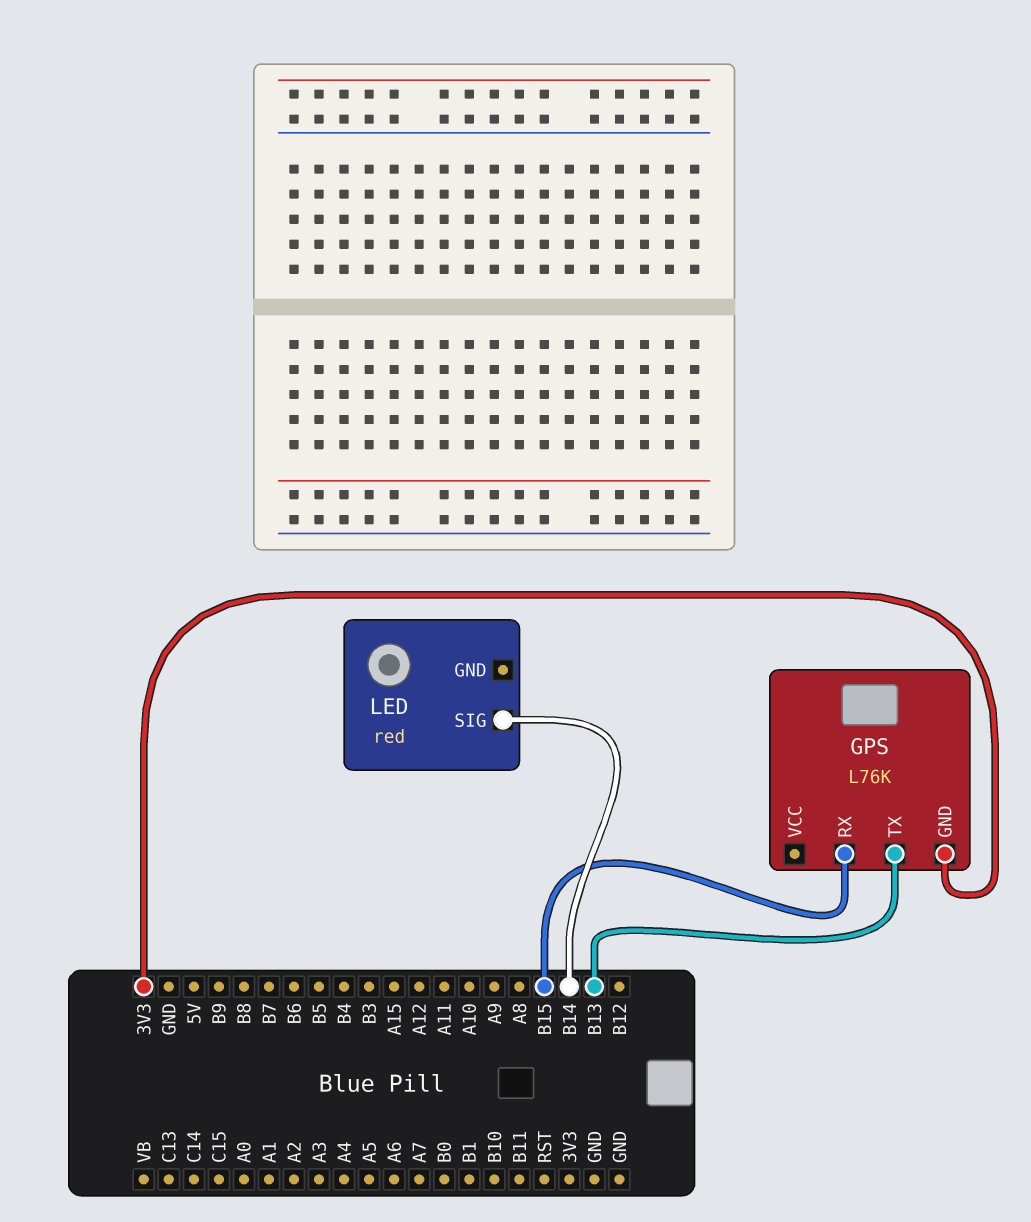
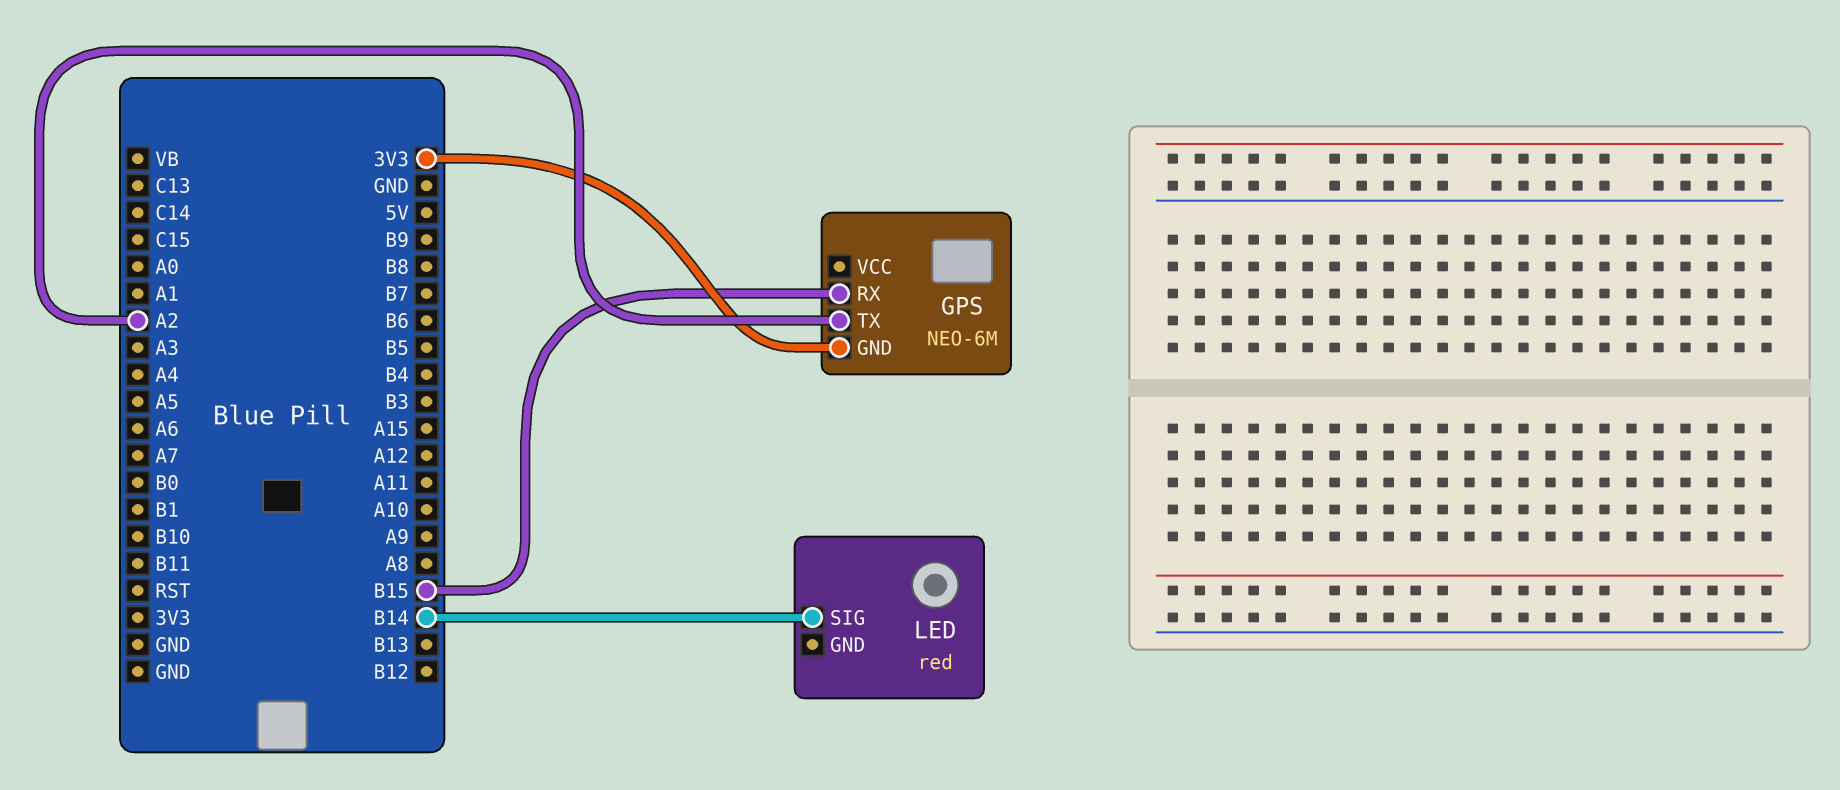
GPS: L76K -> NEO-6M
GPS pin TX: B13 -> A2

